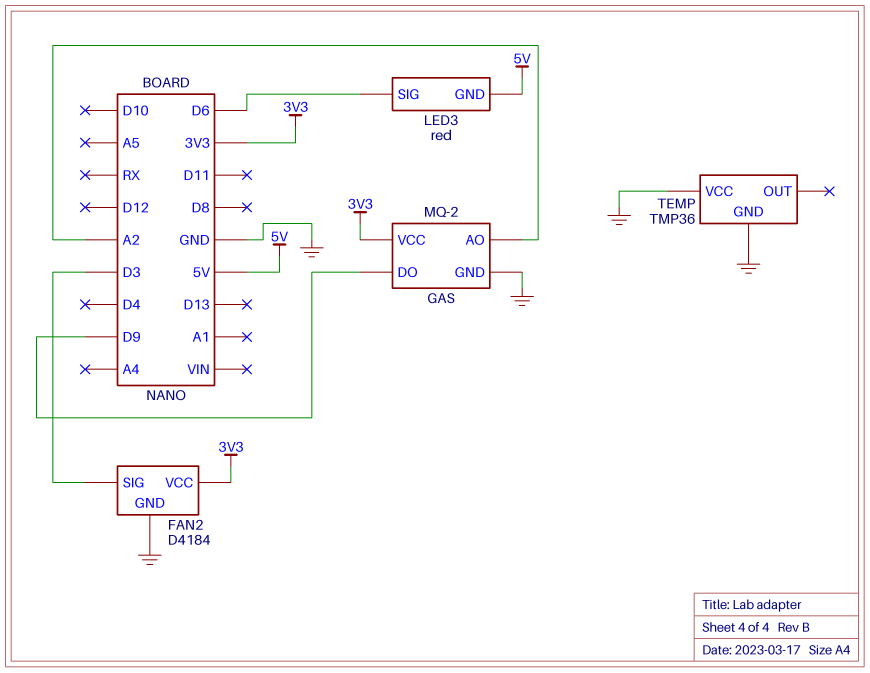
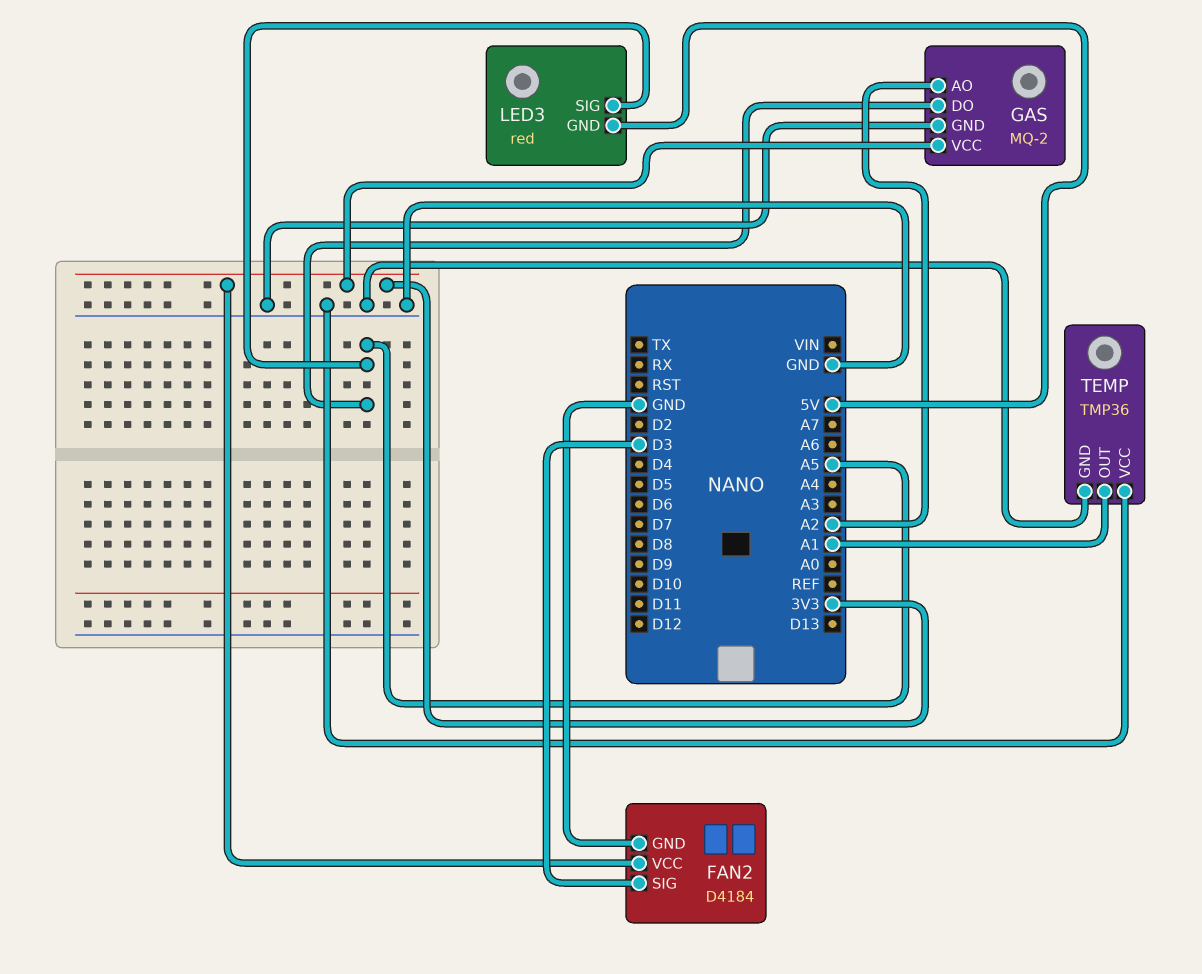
GAS pin DO: D9 -> A5
LED3 pin SIG: D6 -> A5
TEMP pin OUT: none -> A1

